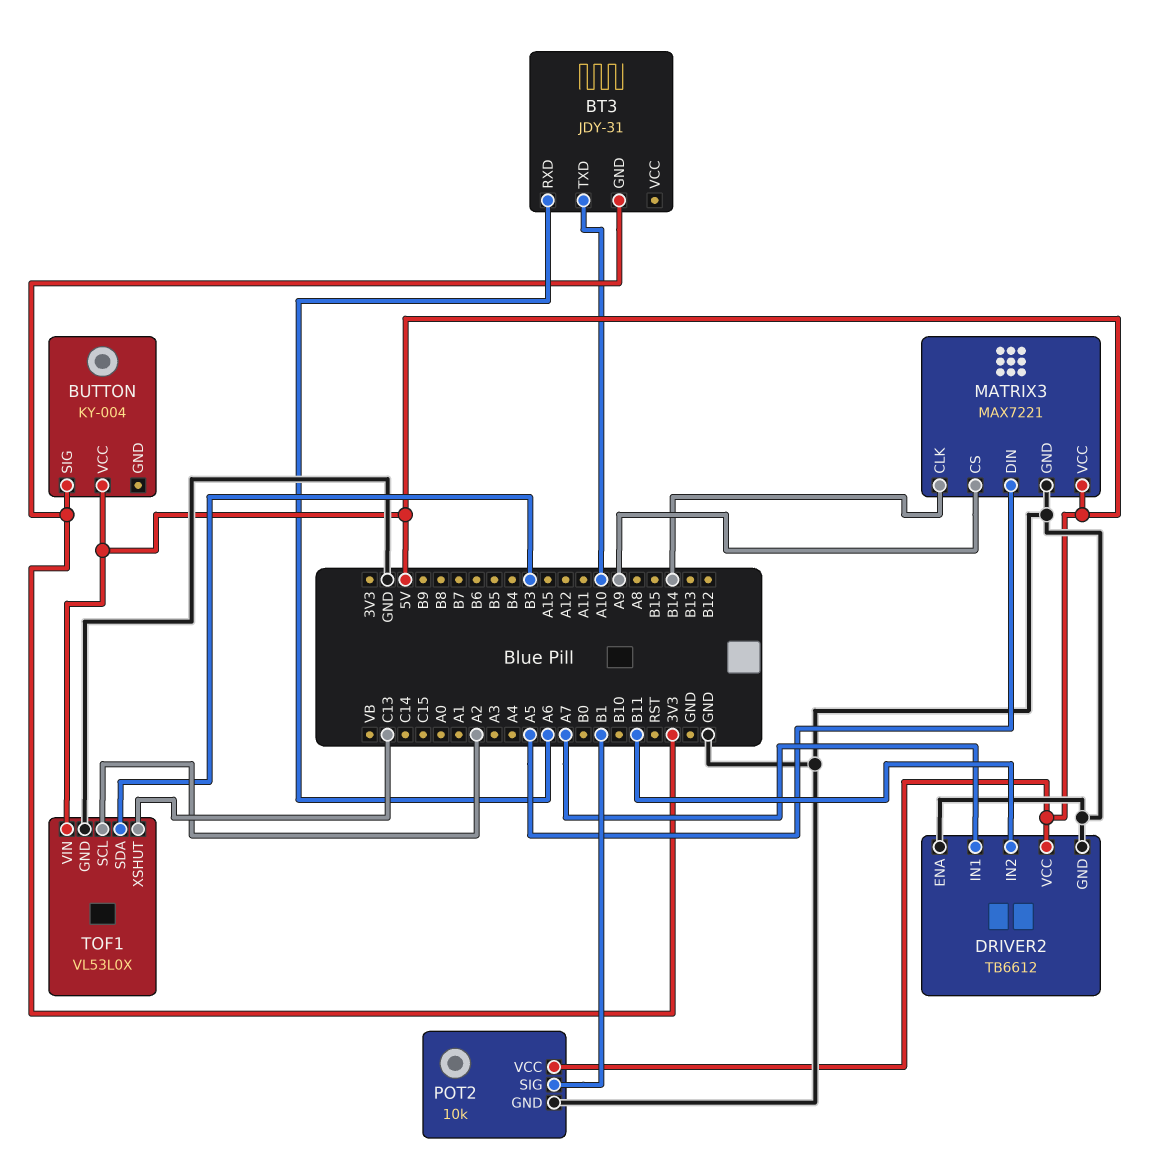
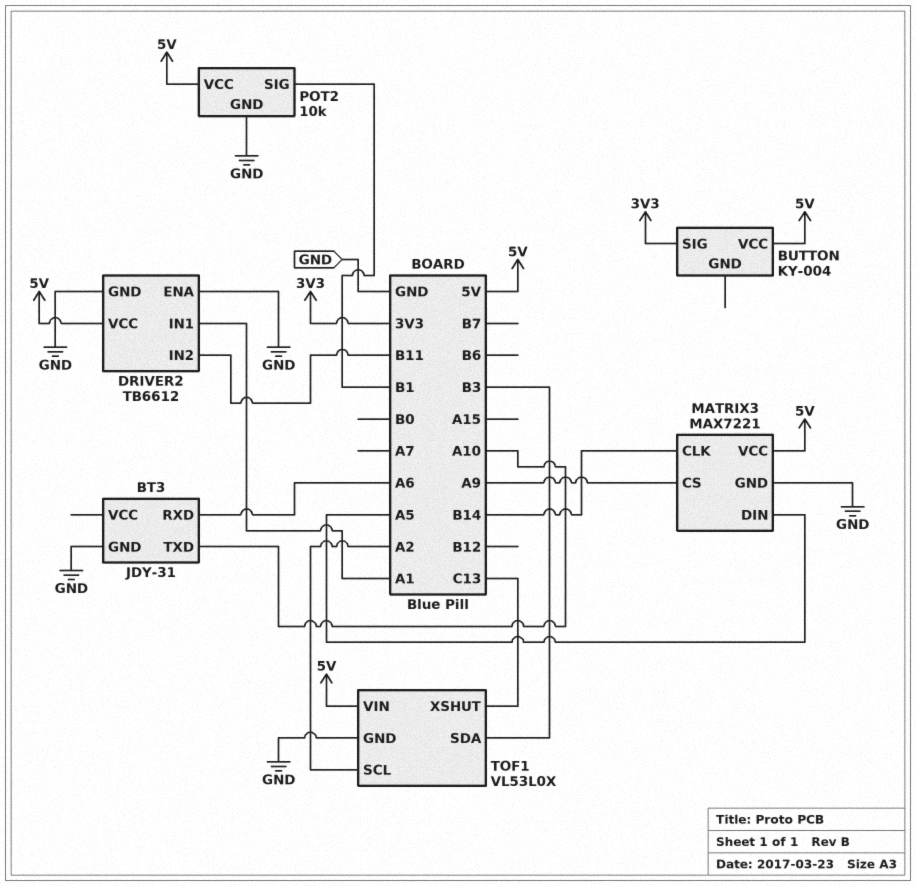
BT3 pin GND: 3V3 -> GND
DRIVER2 pin IN1: A7 -> A1

